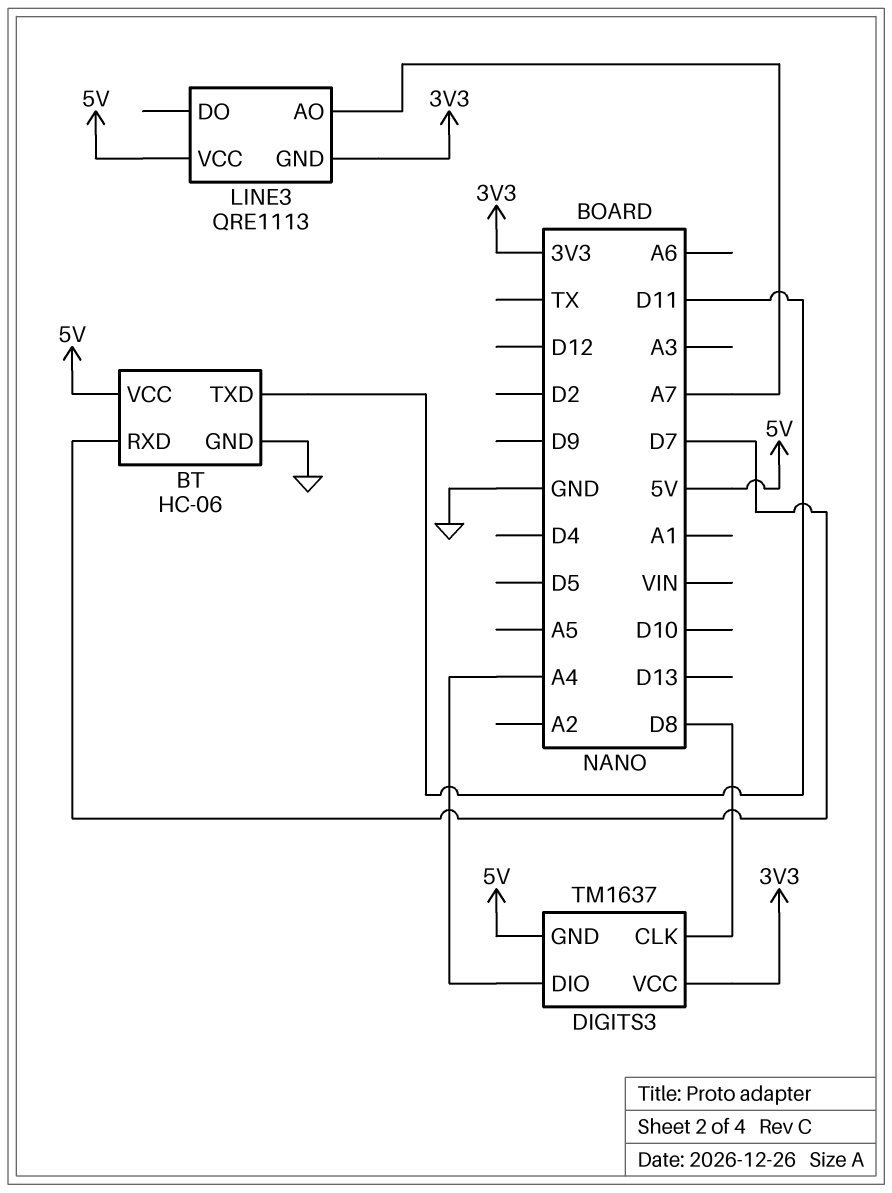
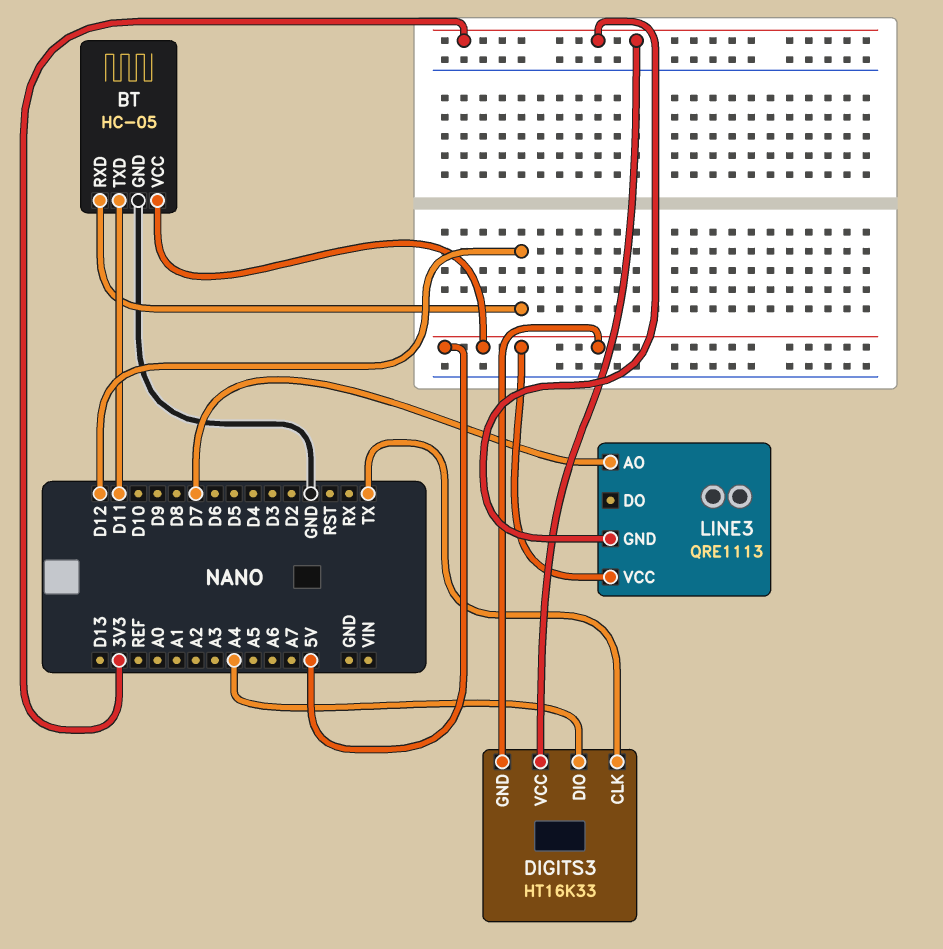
BT: HC-06 -> HC-05
BT pin RXD: D7 -> D12
DIGITS3: TM1637 -> HT16K33
DIGITS3 pin CLK: D8 -> TX
LINE3 pin AO: A7 -> D7

